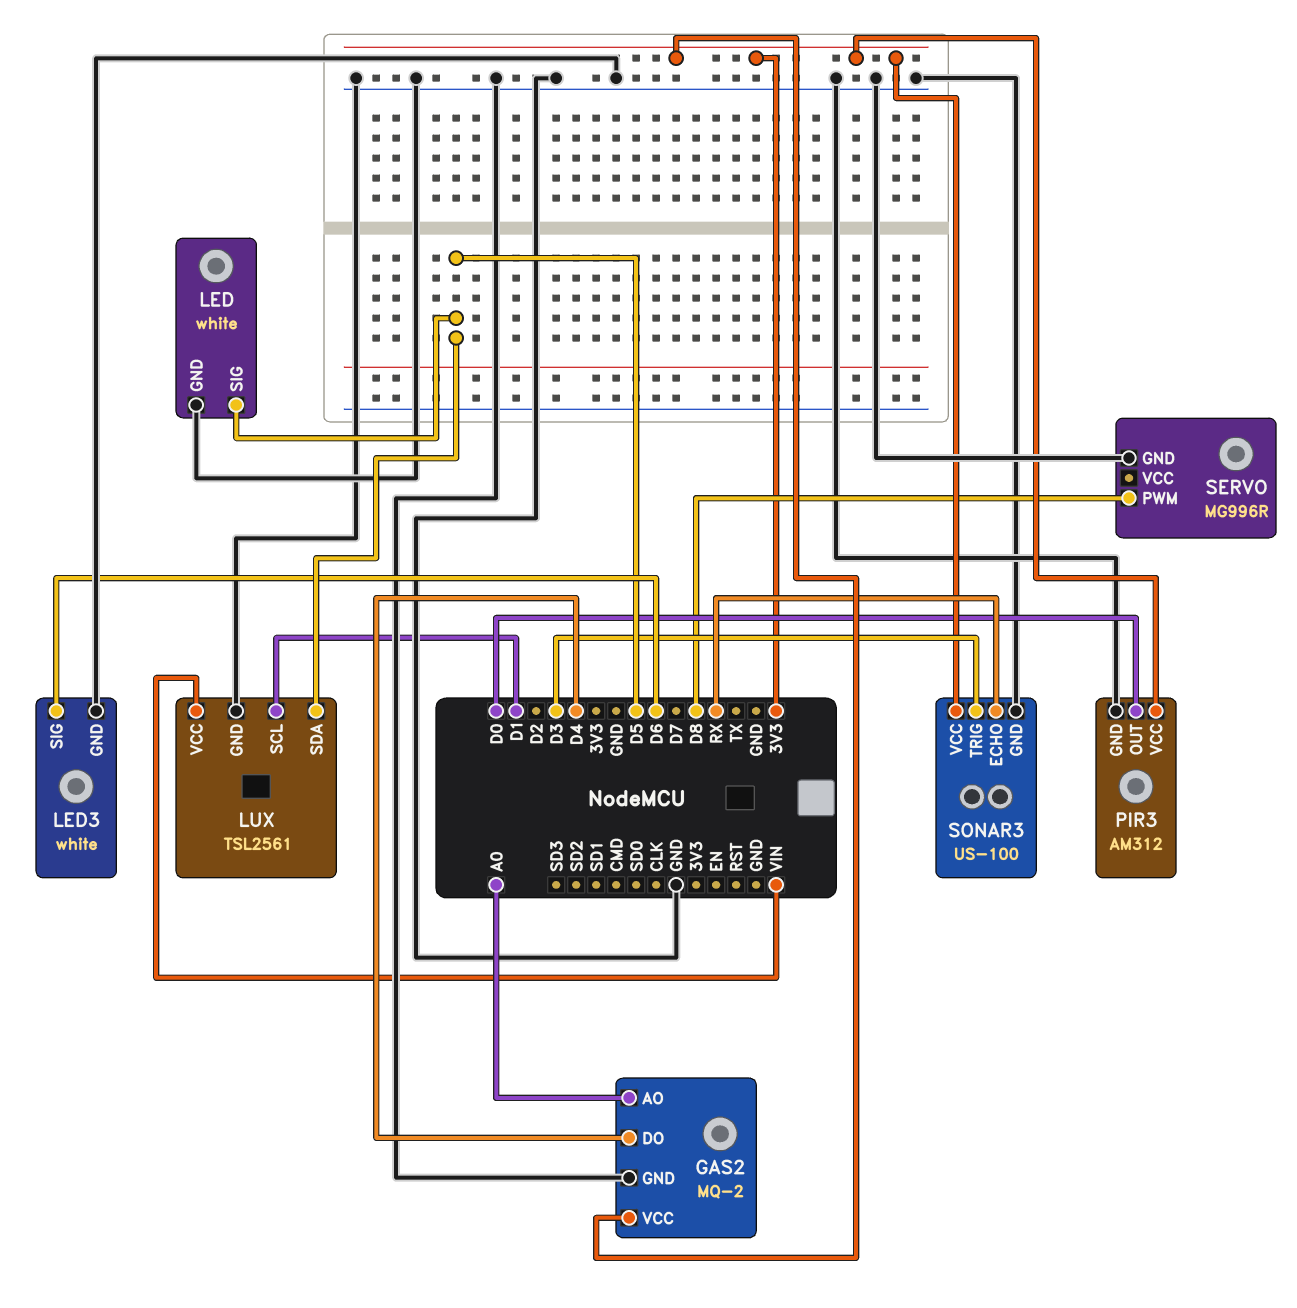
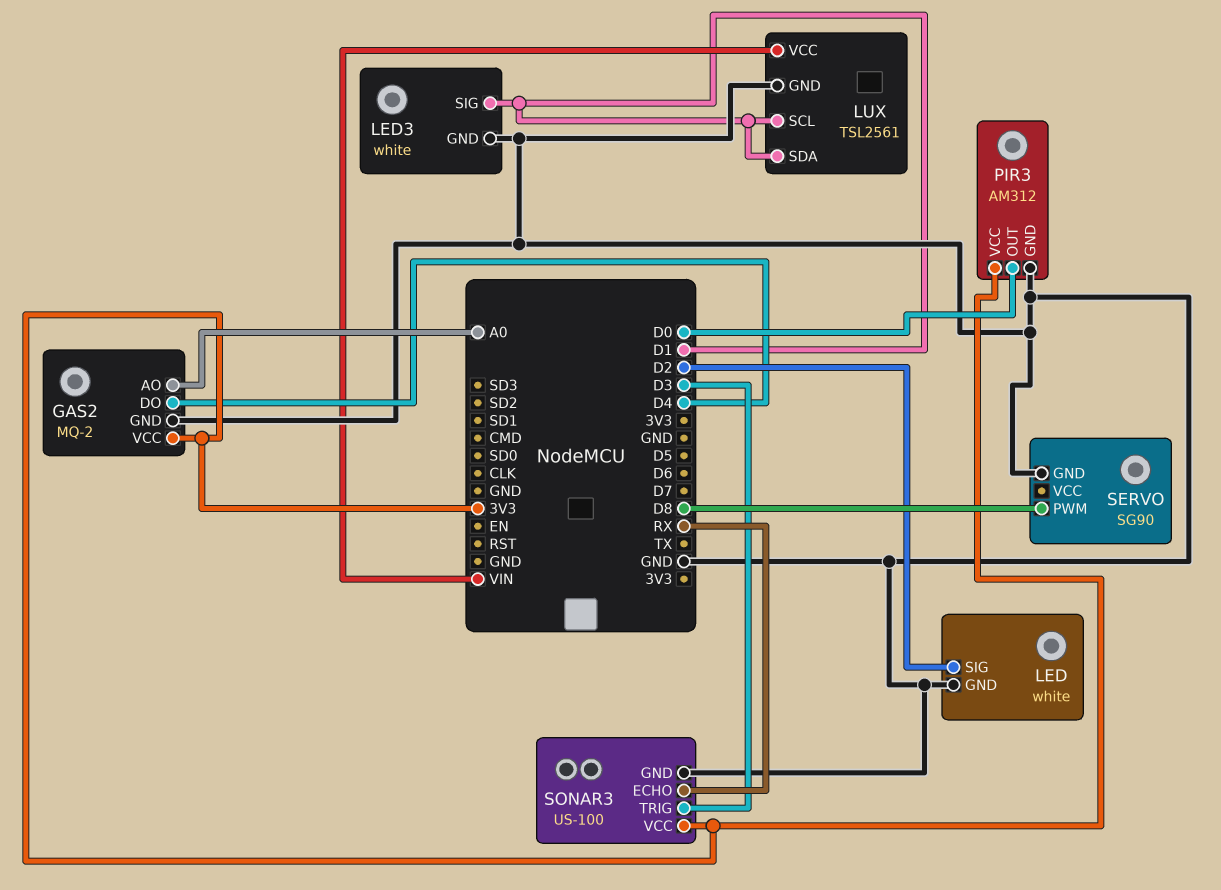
LED pin SIG: D5 -> D2
LED3 pin SIG: D6 -> D1
LUX pin SDA: D5 -> D1
SERVO: MG996R -> SG90

